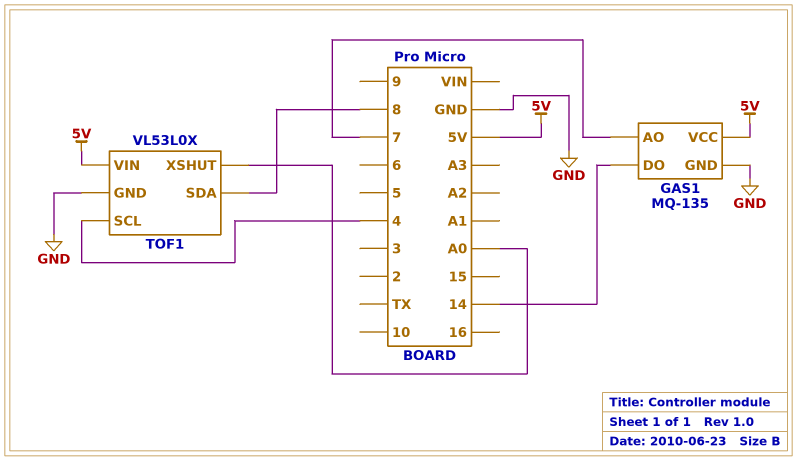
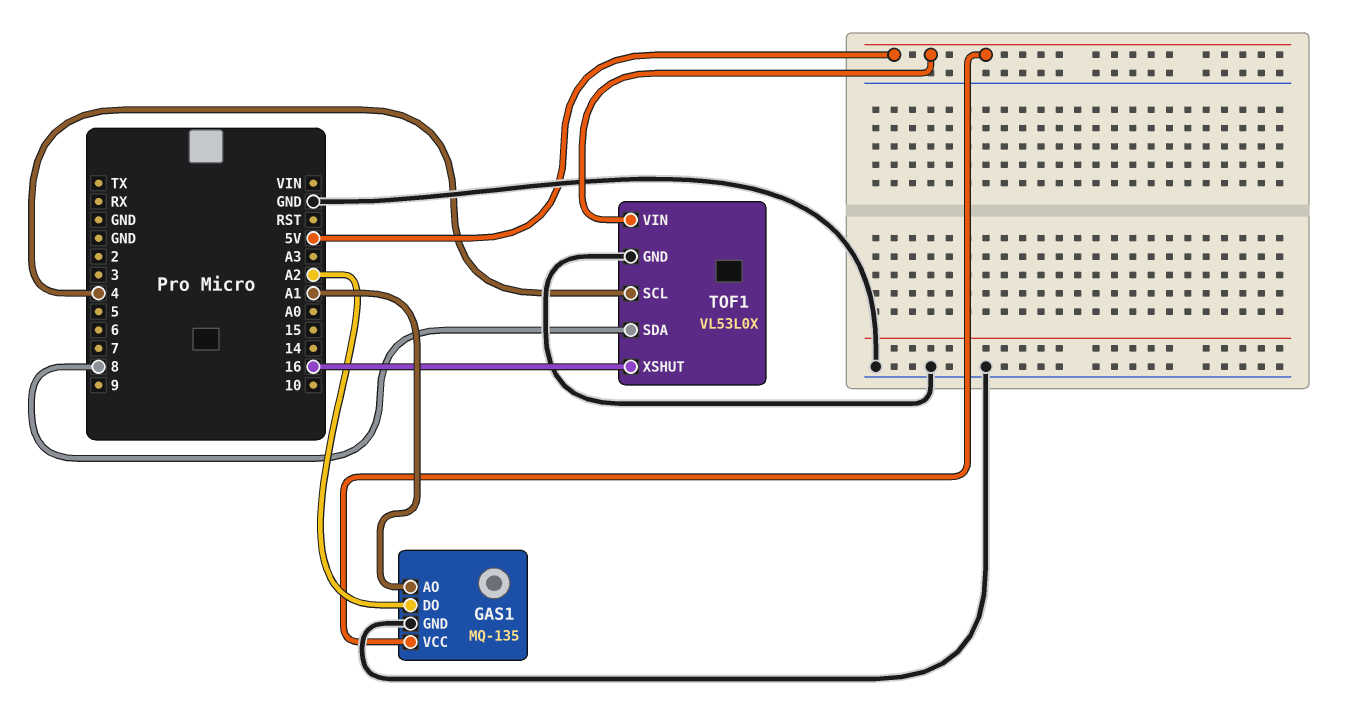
GAS1 pin AO: 7 -> A1
GAS1 pin DO: 14 -> A2
TOF1 pin XSHUT: A0 -> 16

